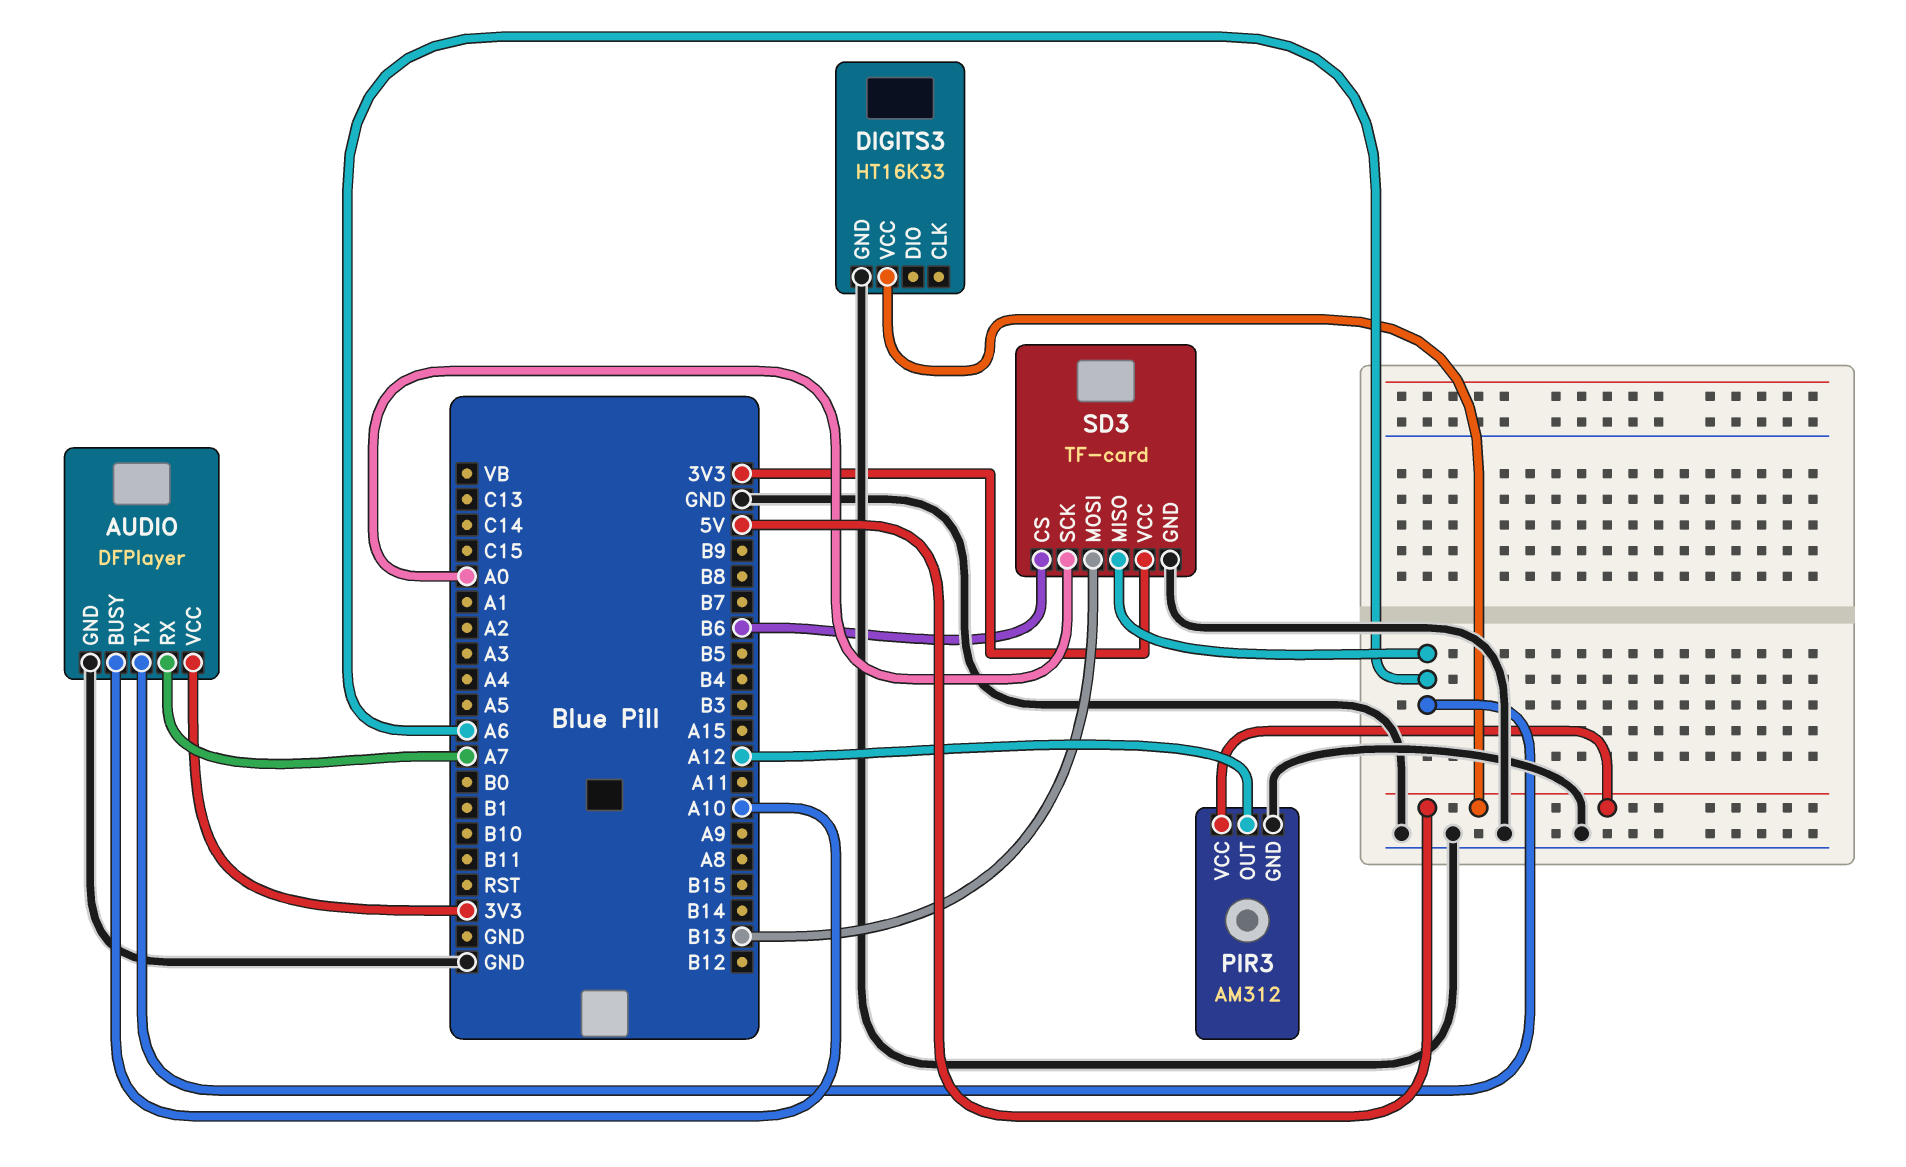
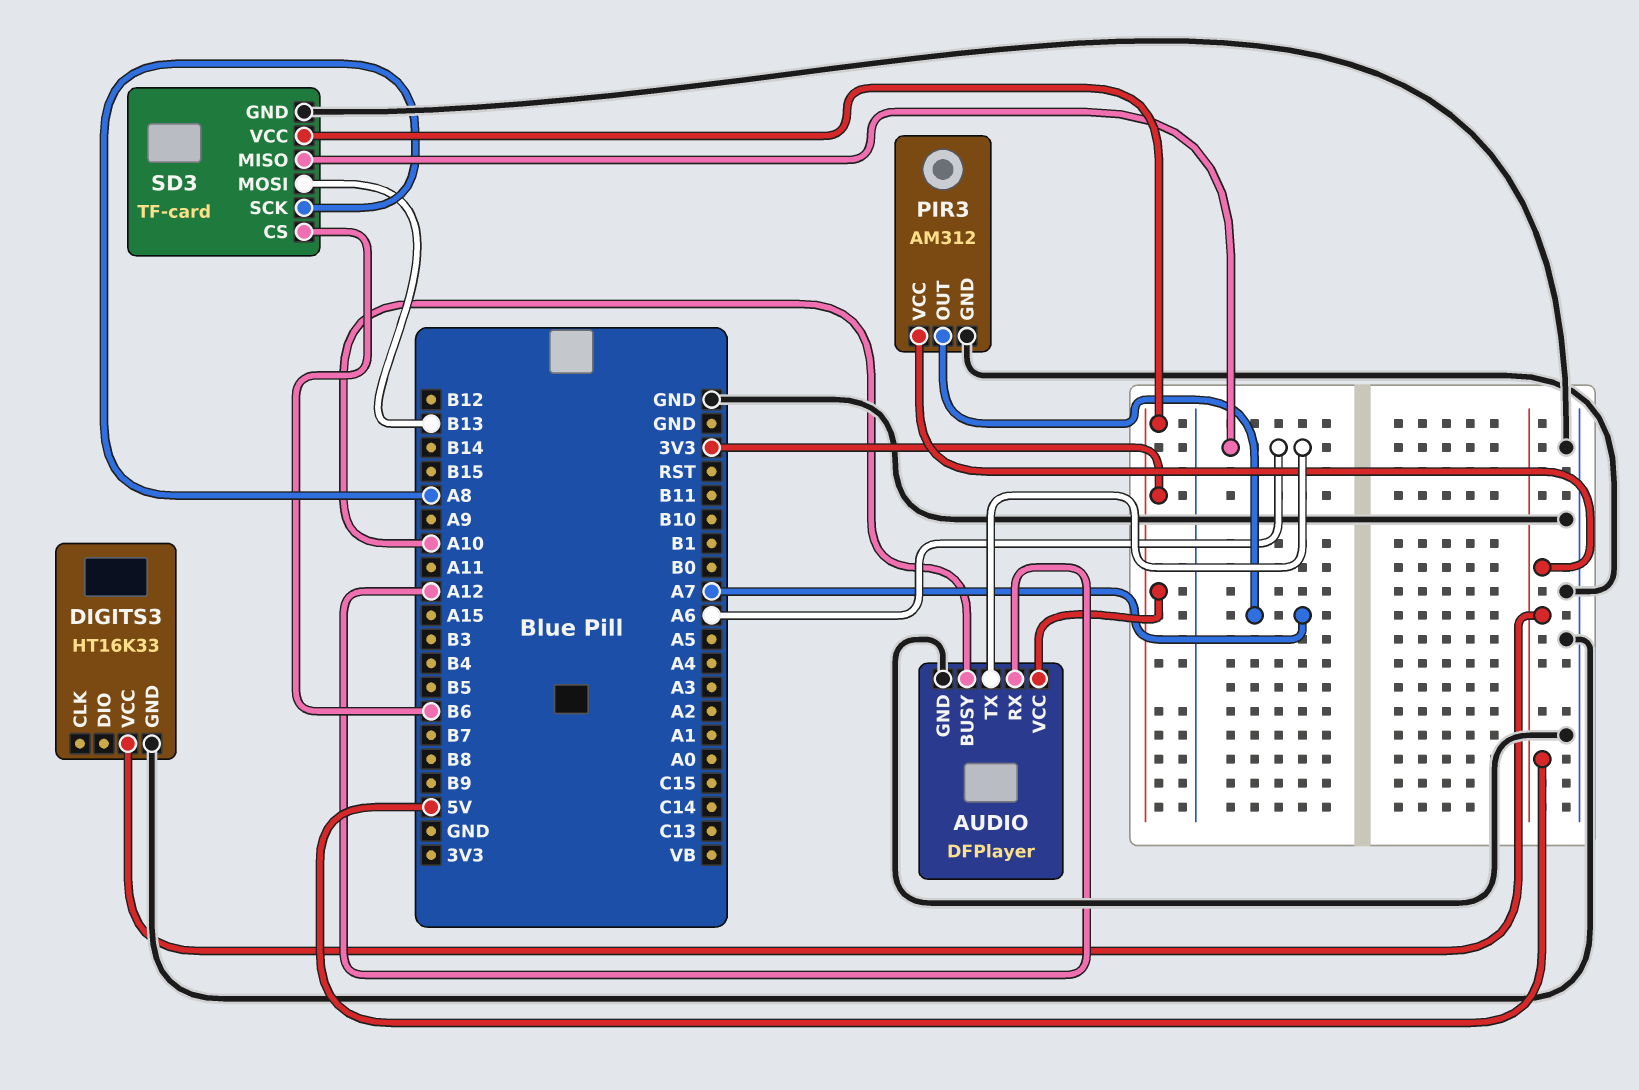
AUDIO pin RX: A7 -> A12
PIR3 pin OUT: A12 -> A7
SD3 pin SCK: A0 -> A8

